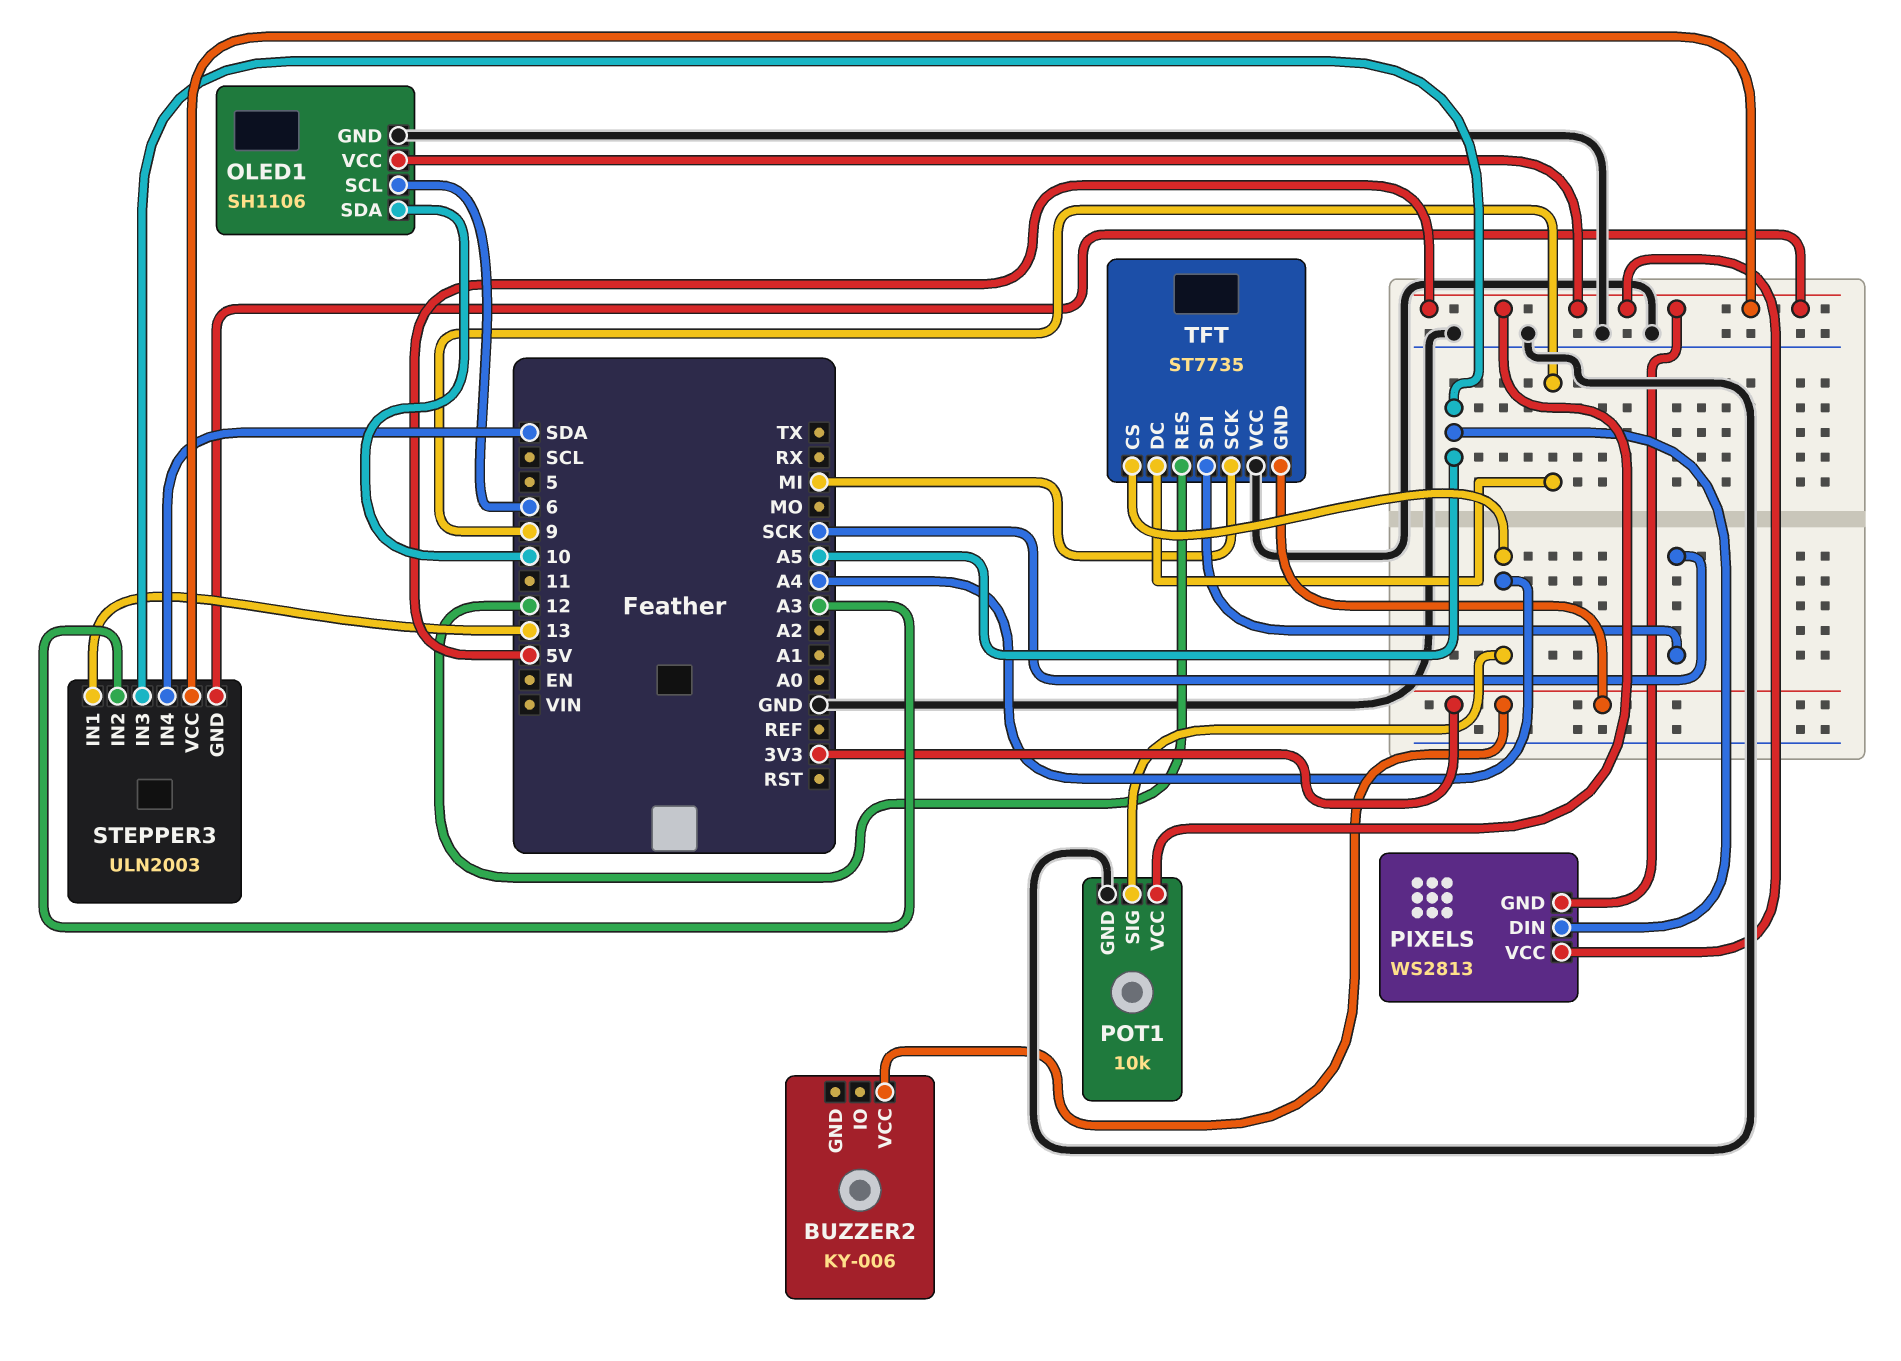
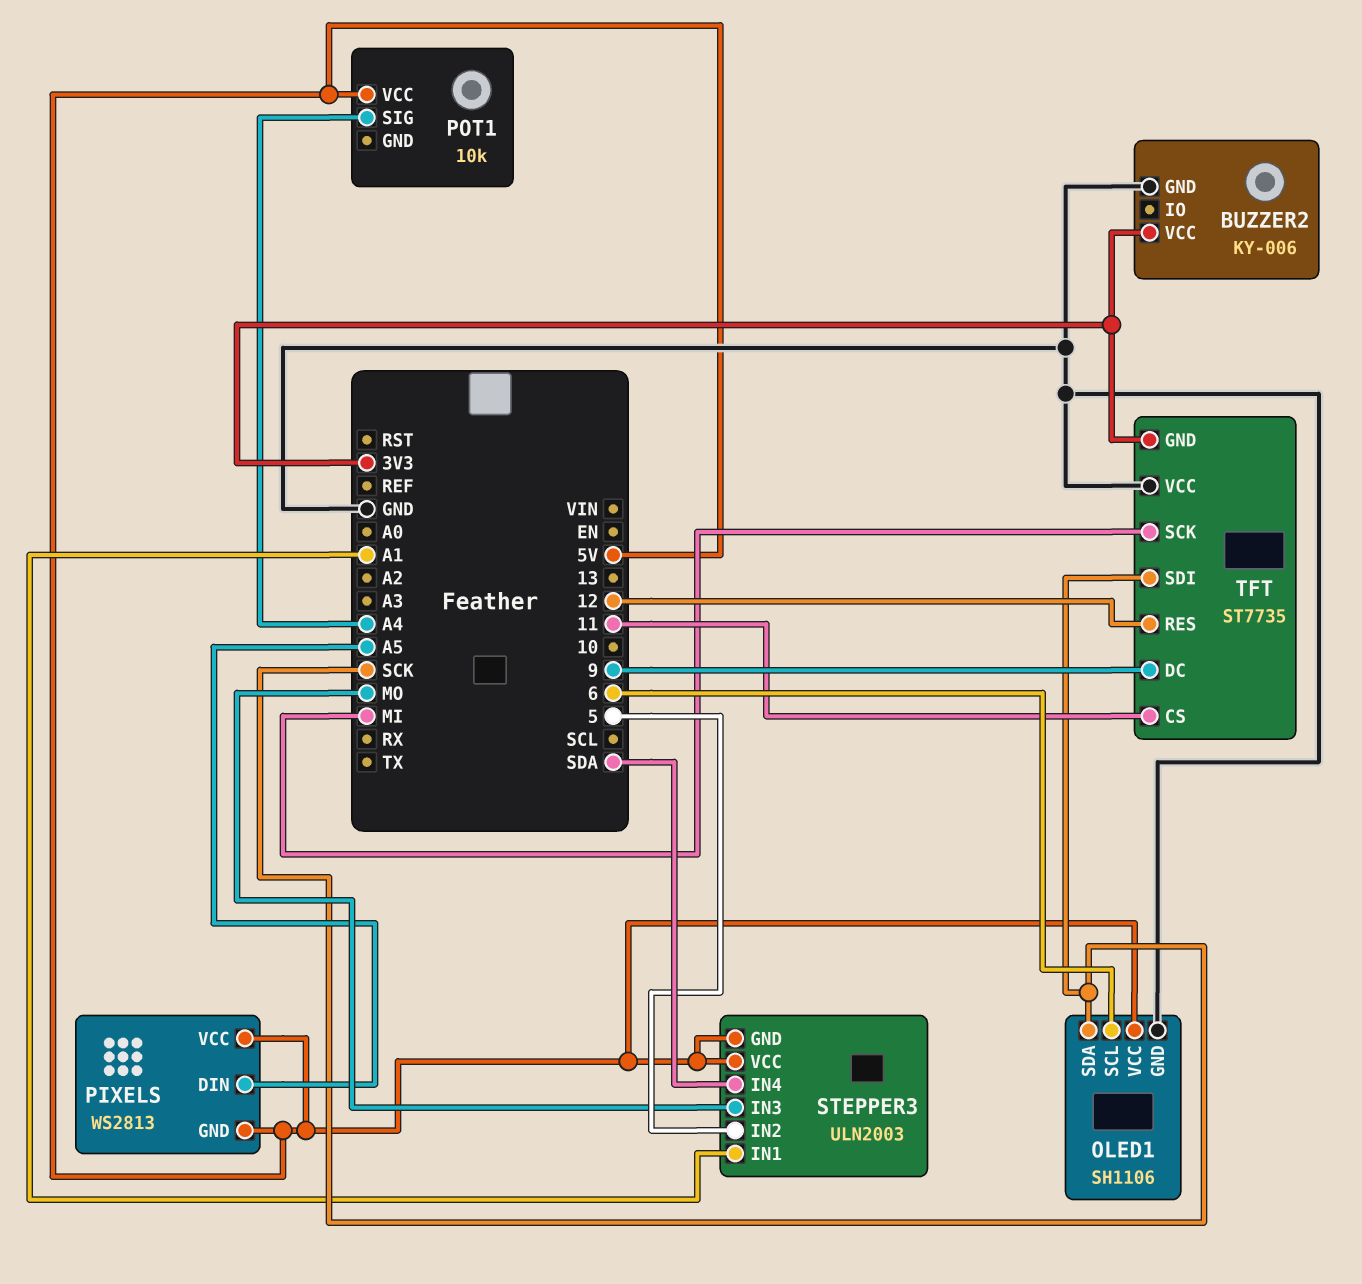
BUZZER2 pin GND: none -> GND
OLED1 pin SDA: 10 -> SCK
POT1 pin GND: GND -> none
STEPPER3 pin IN1: 13 -> A1
STEPPER3 pin IN2: A3 -> 5
STEPPER3 pin IN3: A5 -> MO
TFT pin CS: A4 -> 11

